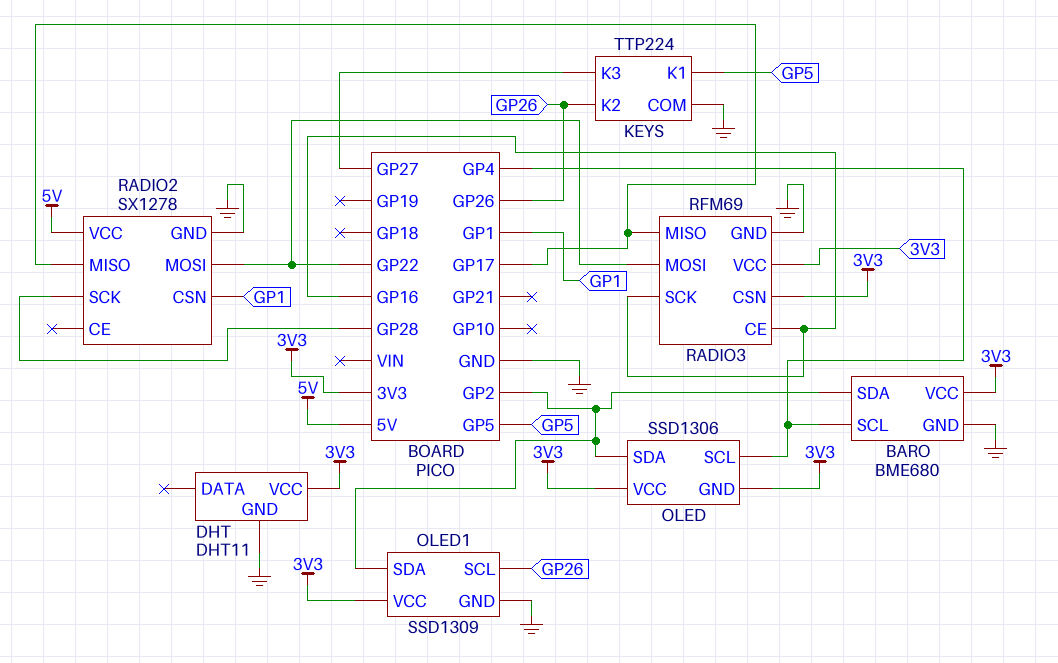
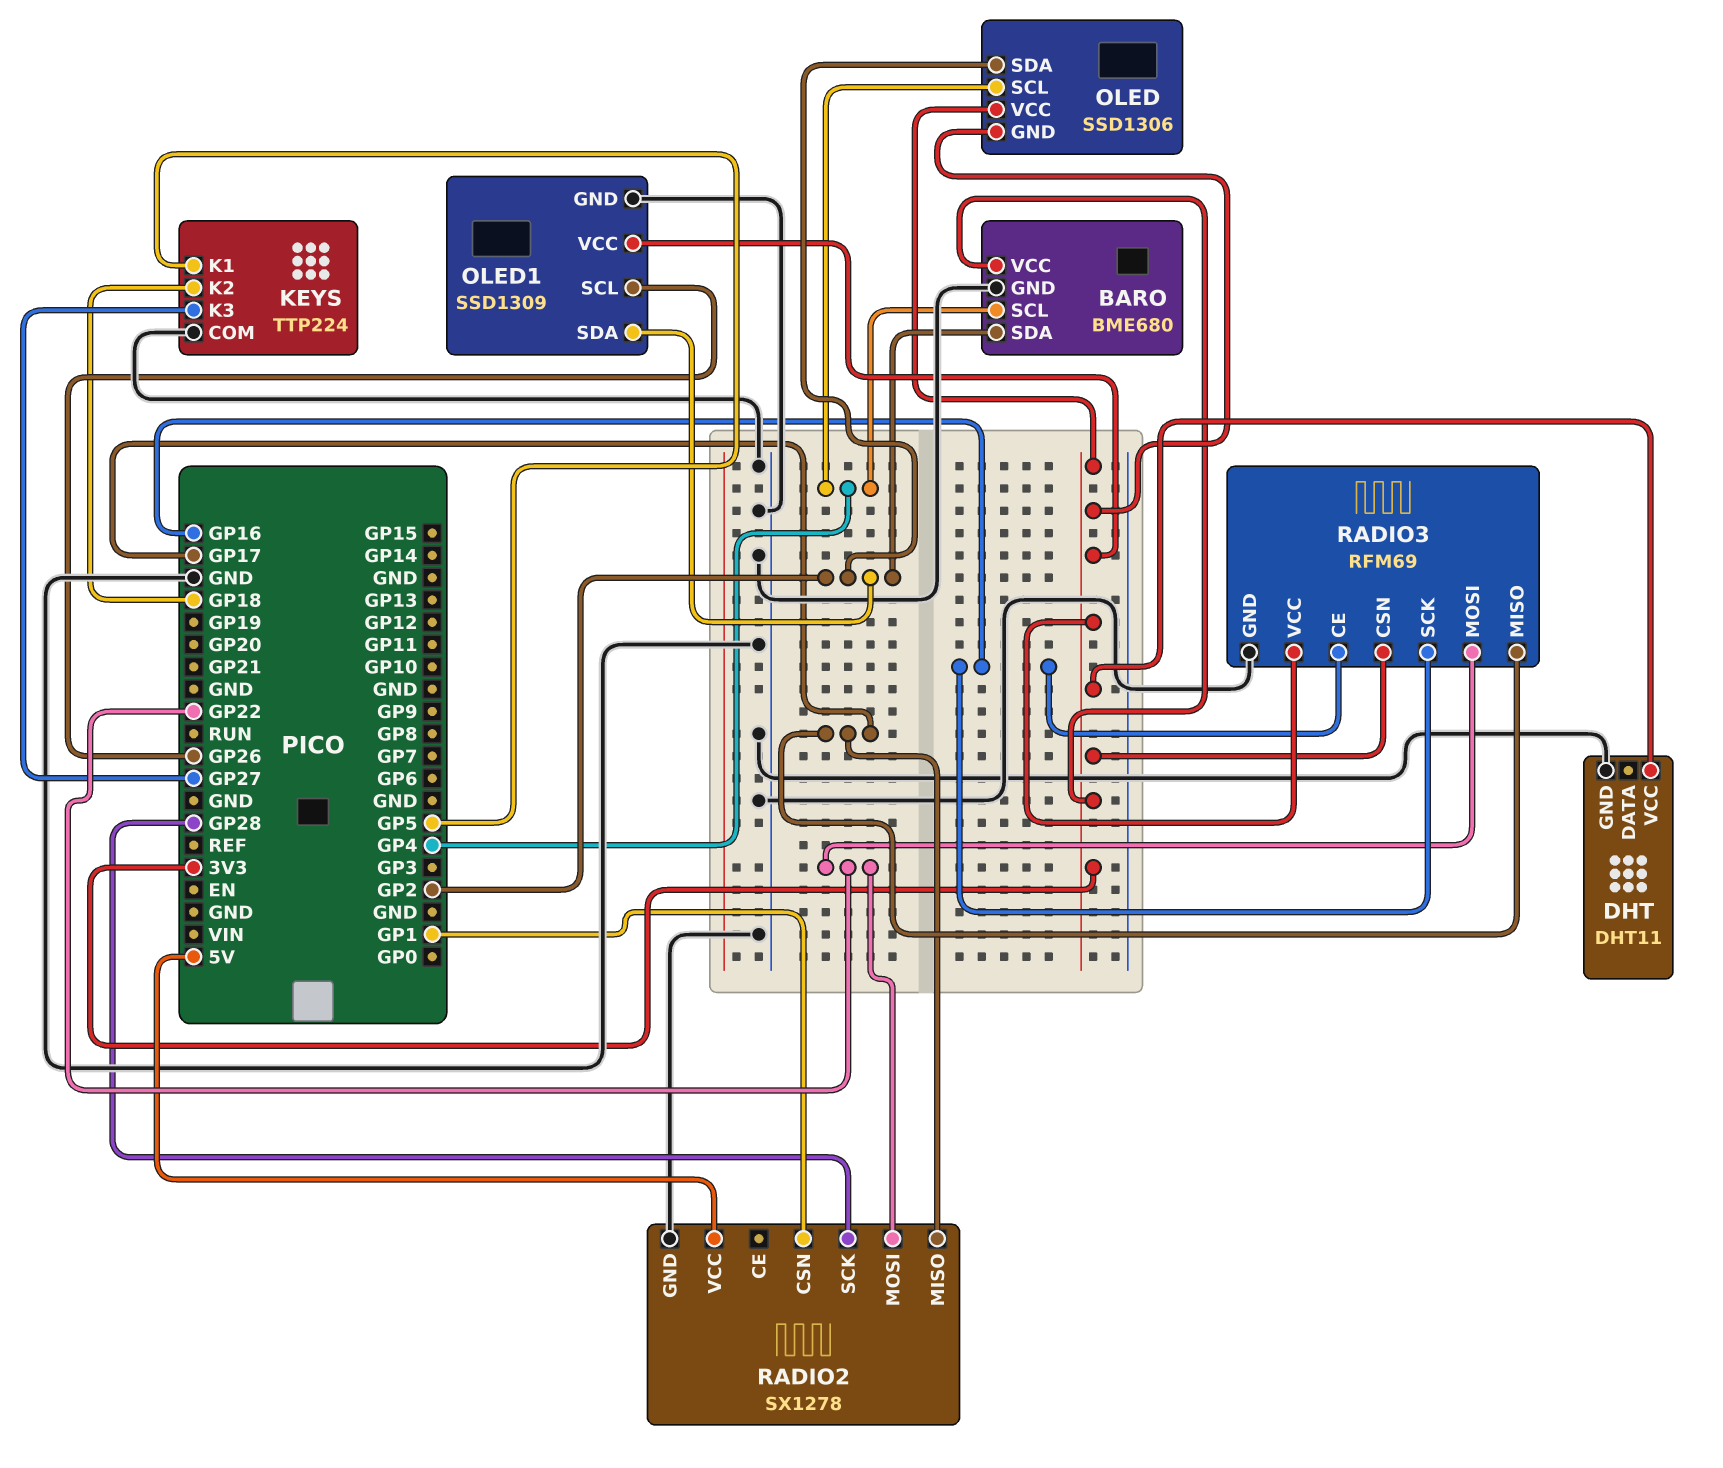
KEYS pin K2: GP26 -> GP18

